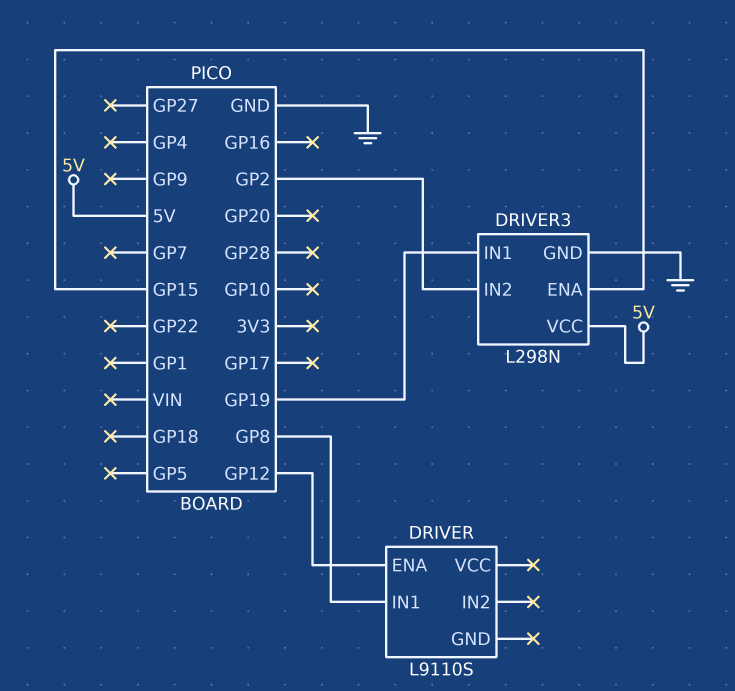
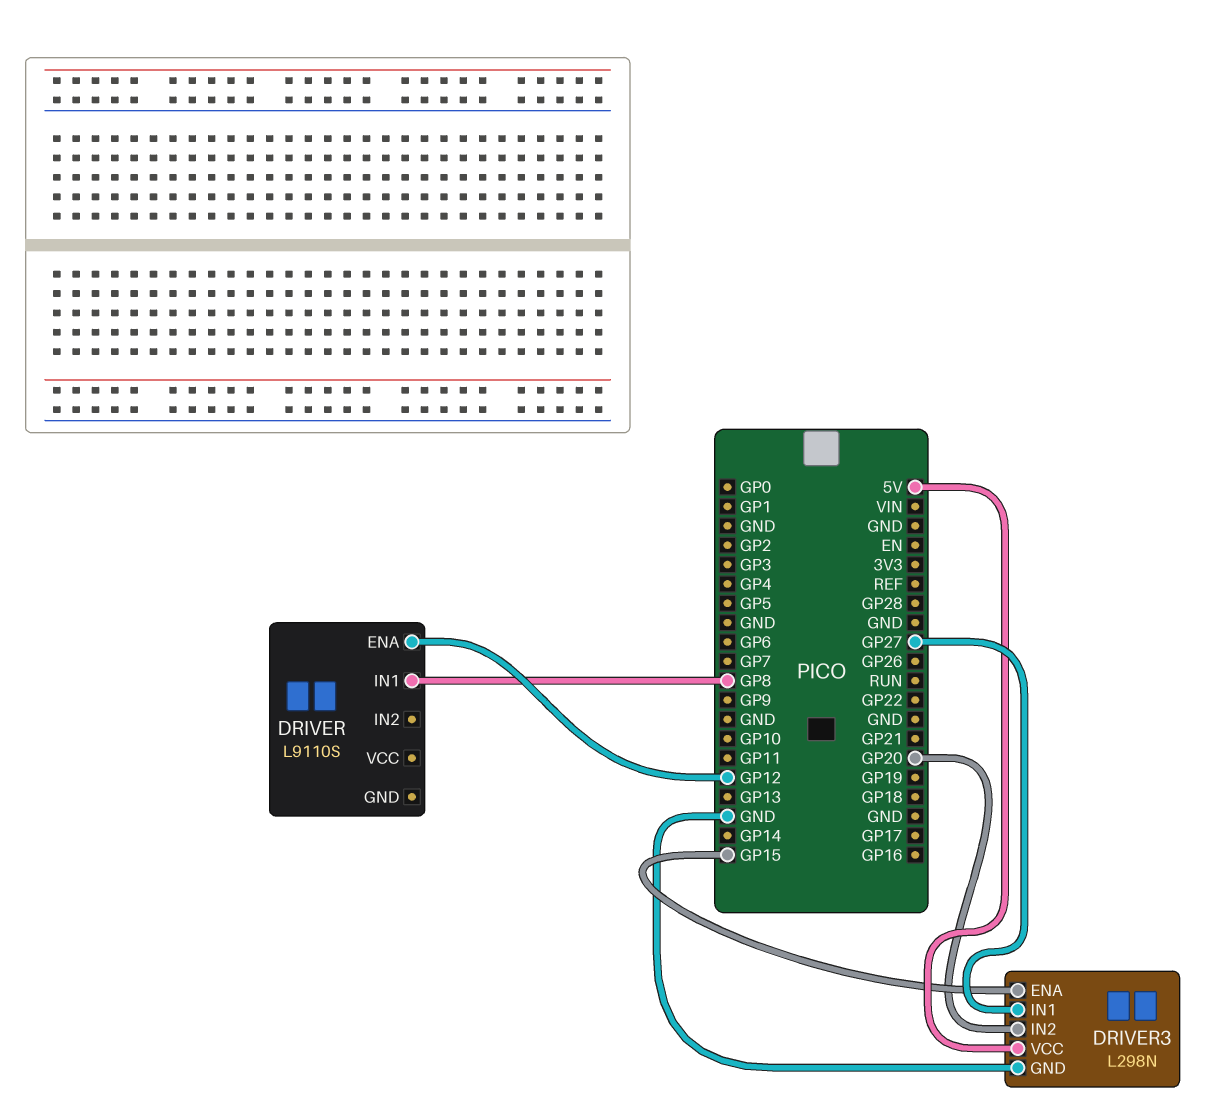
DRIVER3 pin IN1: GP19 -> GP27
DRIVER3 pin IN2: GP2 -> GP20

